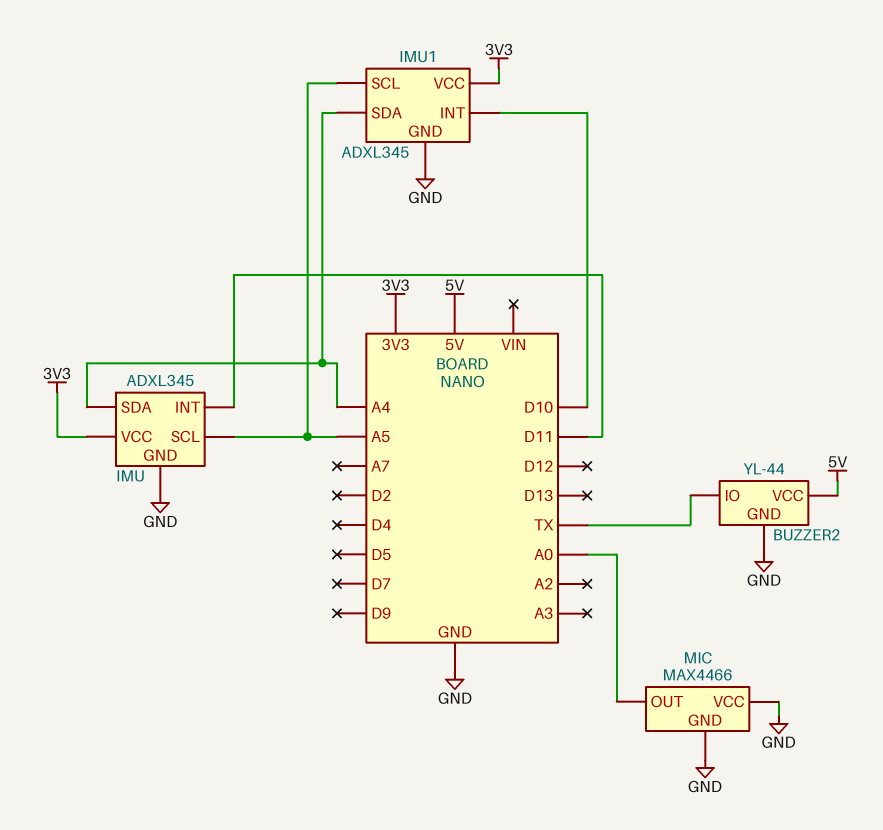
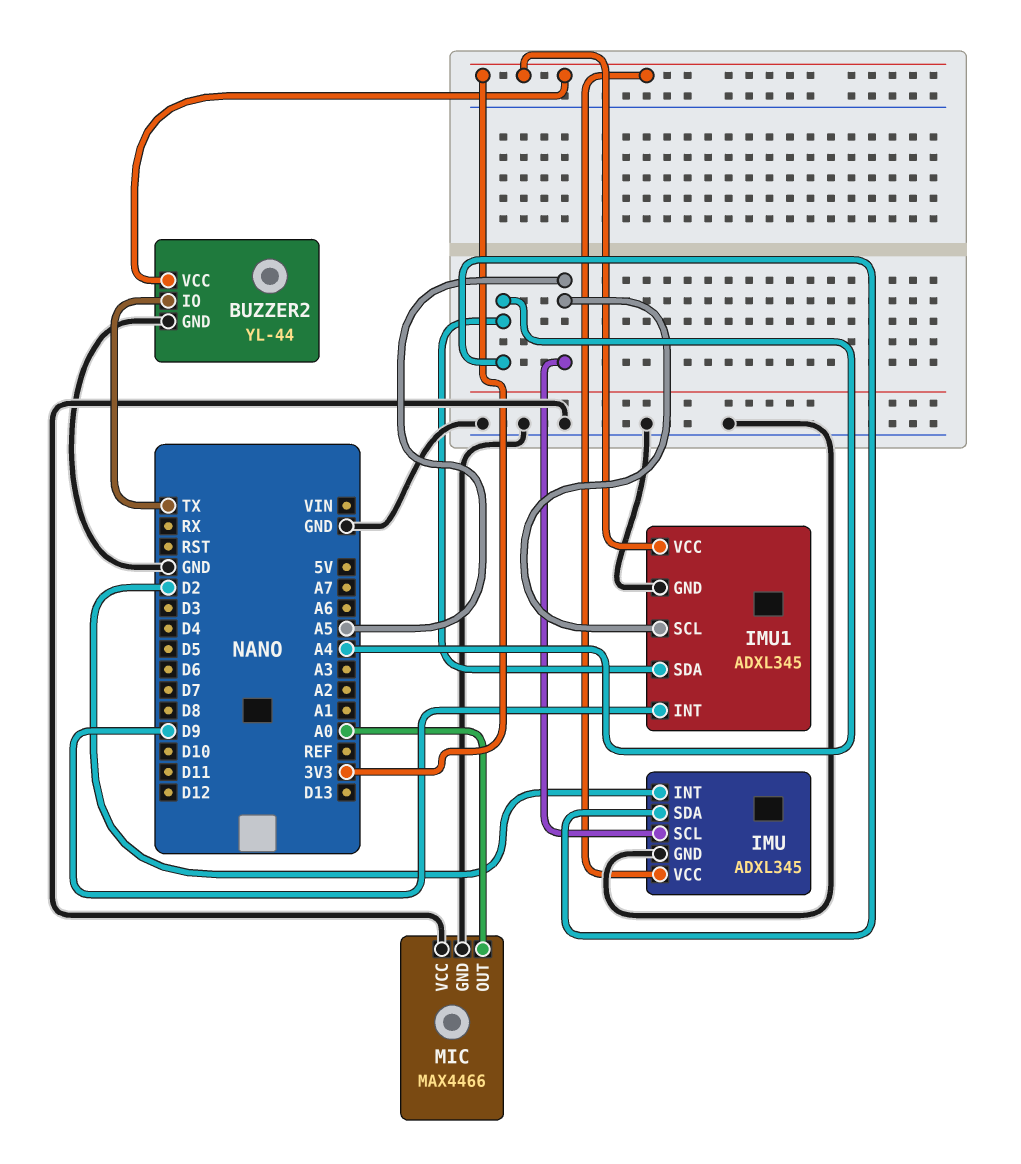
BUZZER2 pin VCC: 5V -> 3V3
IMU pin INT: D11 -> D2
IMU1 pin INT: D10 -> D9

